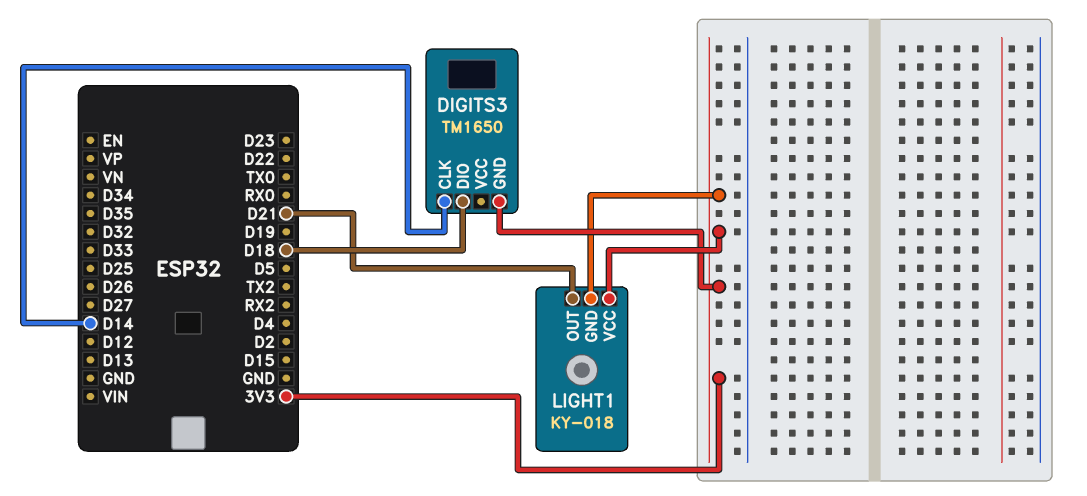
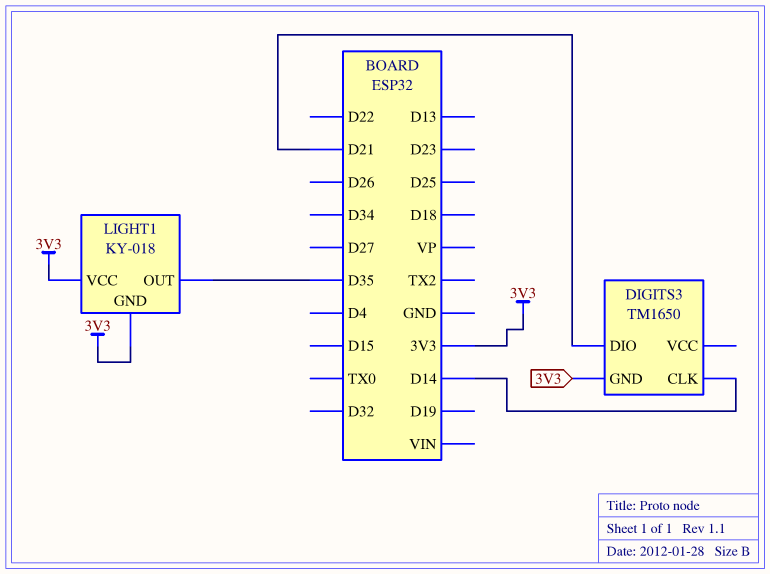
DIGITS3 pin DIO: D18 -> D21
LIGHT1 pin OUT: D21 -> D35

